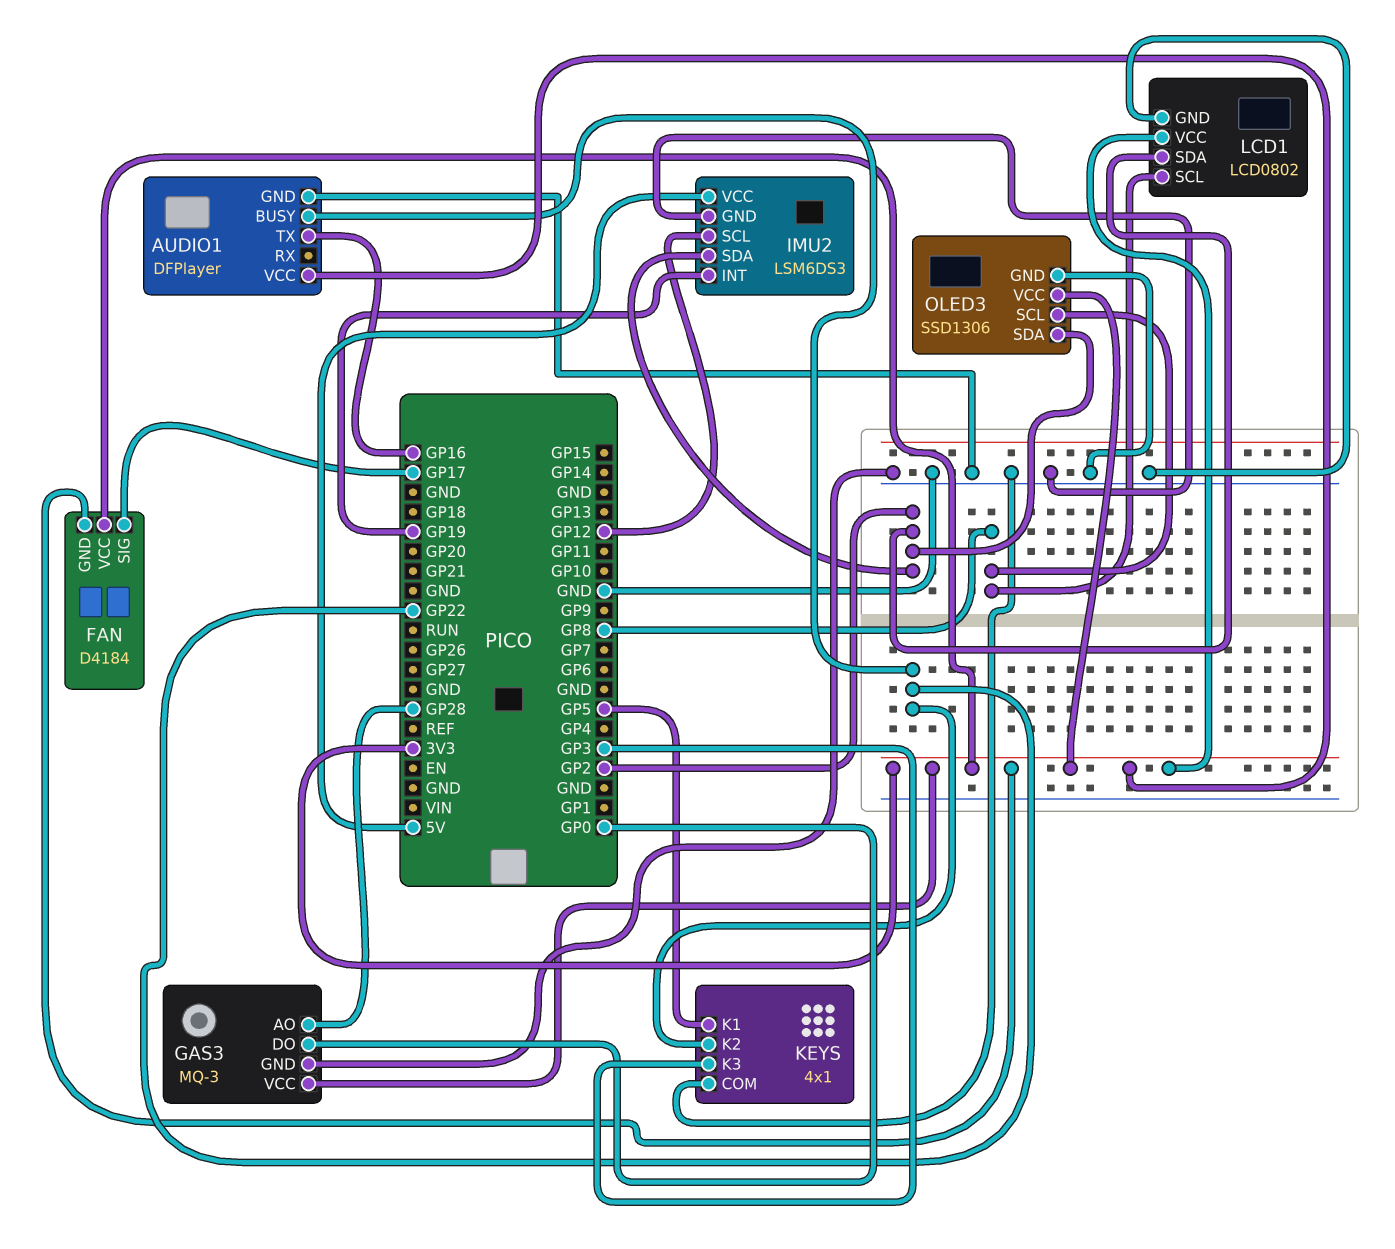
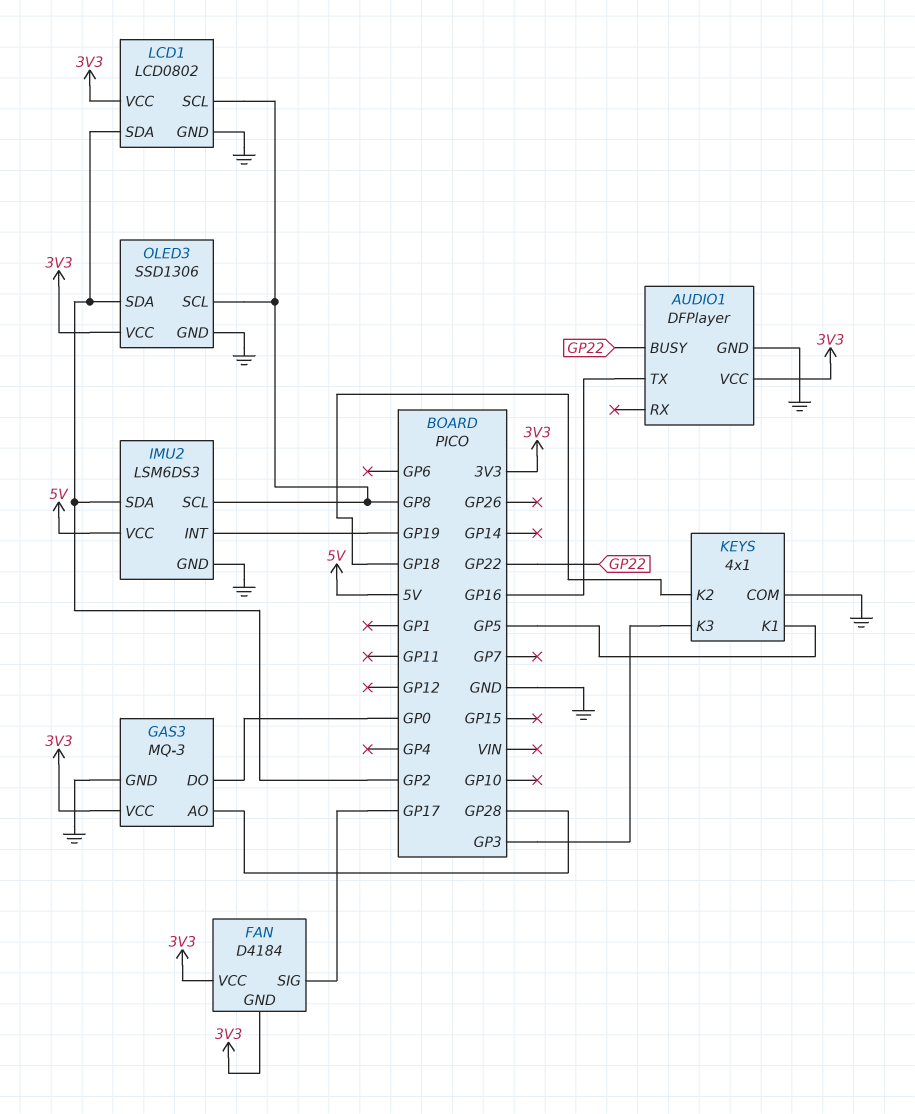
IMU2 pin SCL: GP12 -> GP8
KEYS pin K2: GP22 -> GP18

